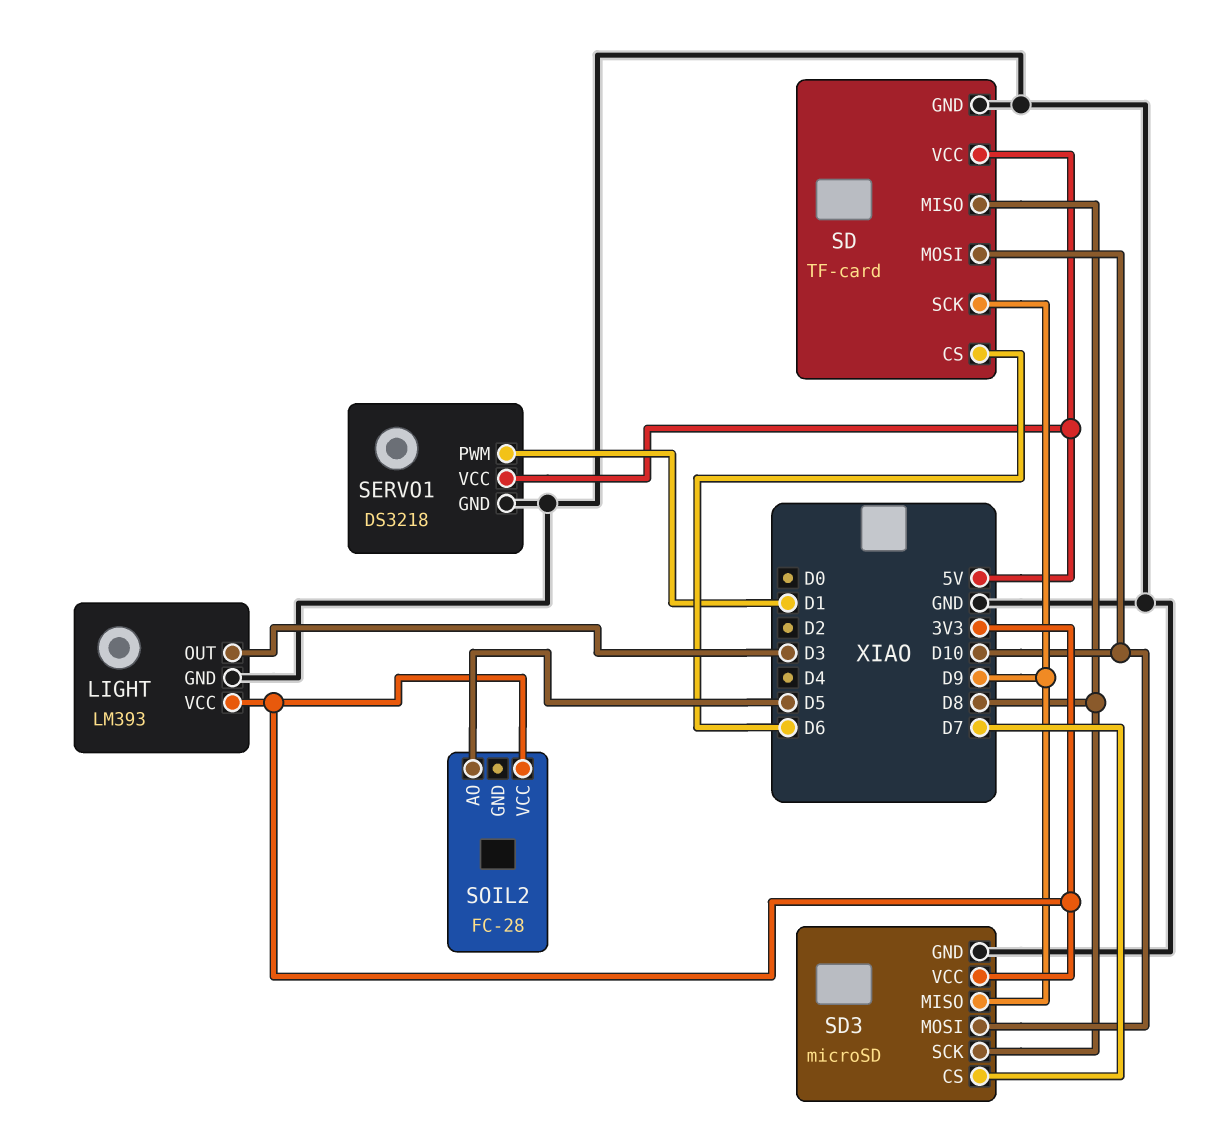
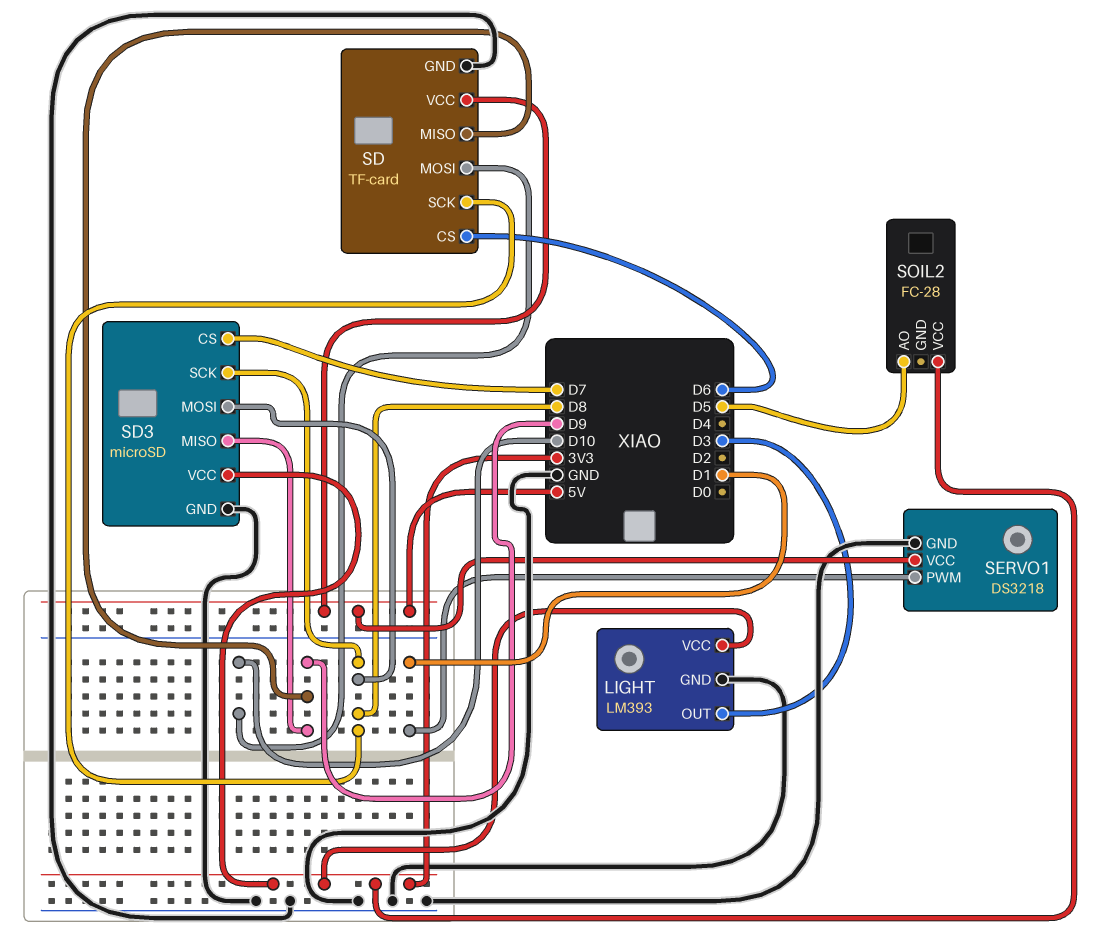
SD pin MISO: D8 -> D9
SD pin SCK: D9 -> D8
SD3 pin MOSI: D10 -> D8

